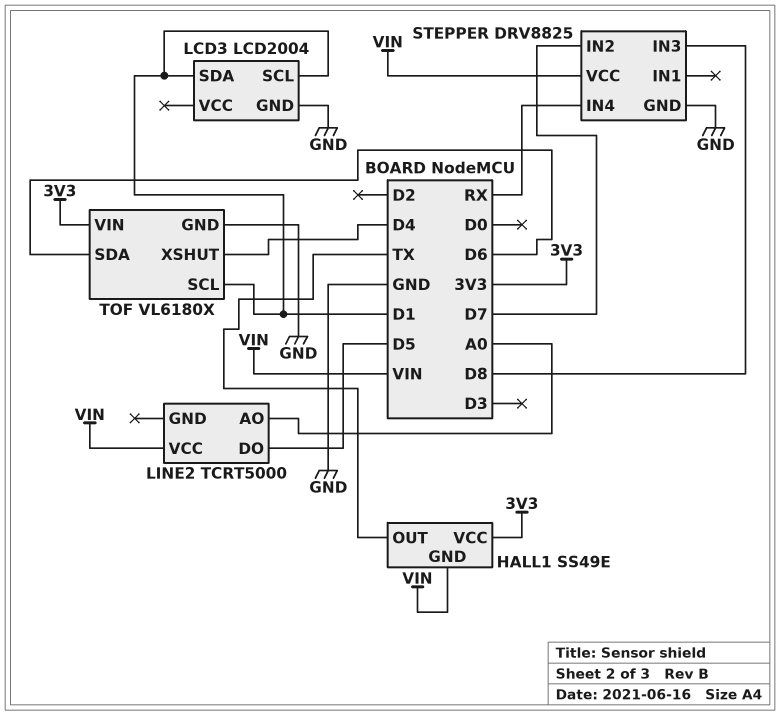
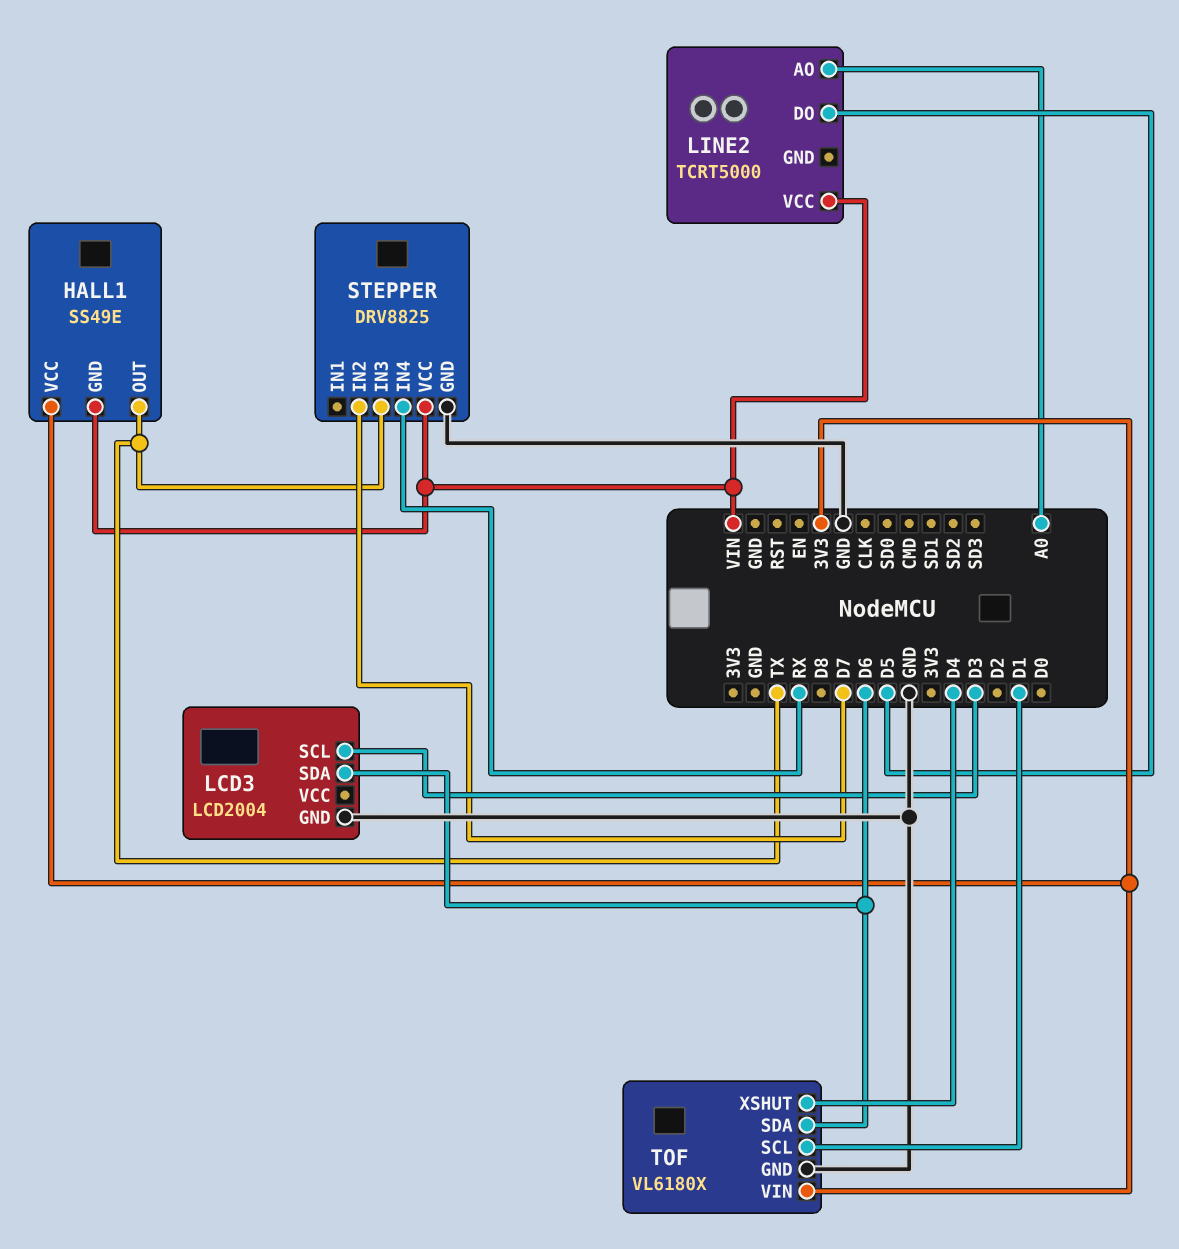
LCD3 pin SCL: D1 -> D3
LCD3 pin SDA: D1 -> D6
STEPPER pin IN3: D8 -> TX

